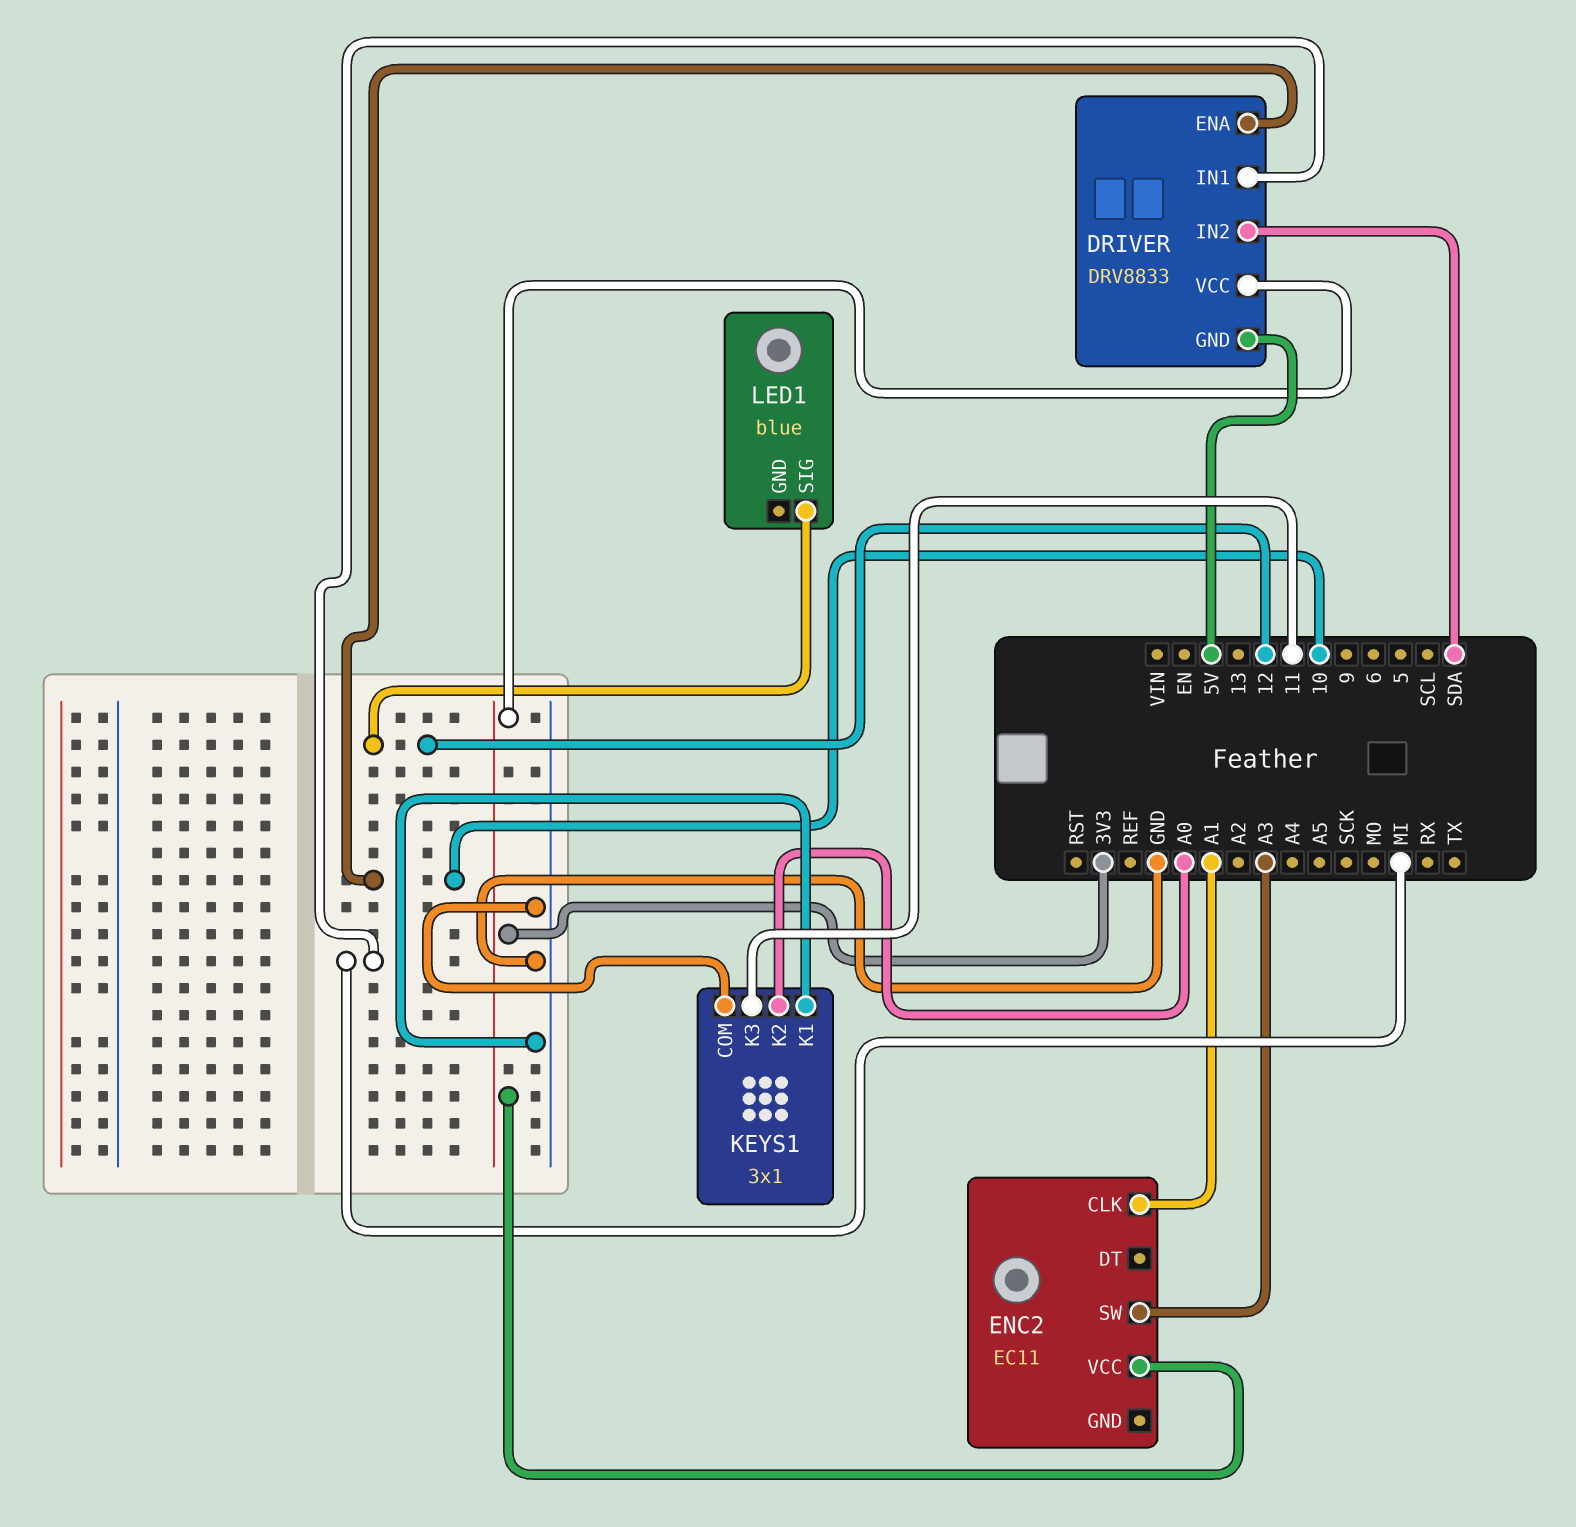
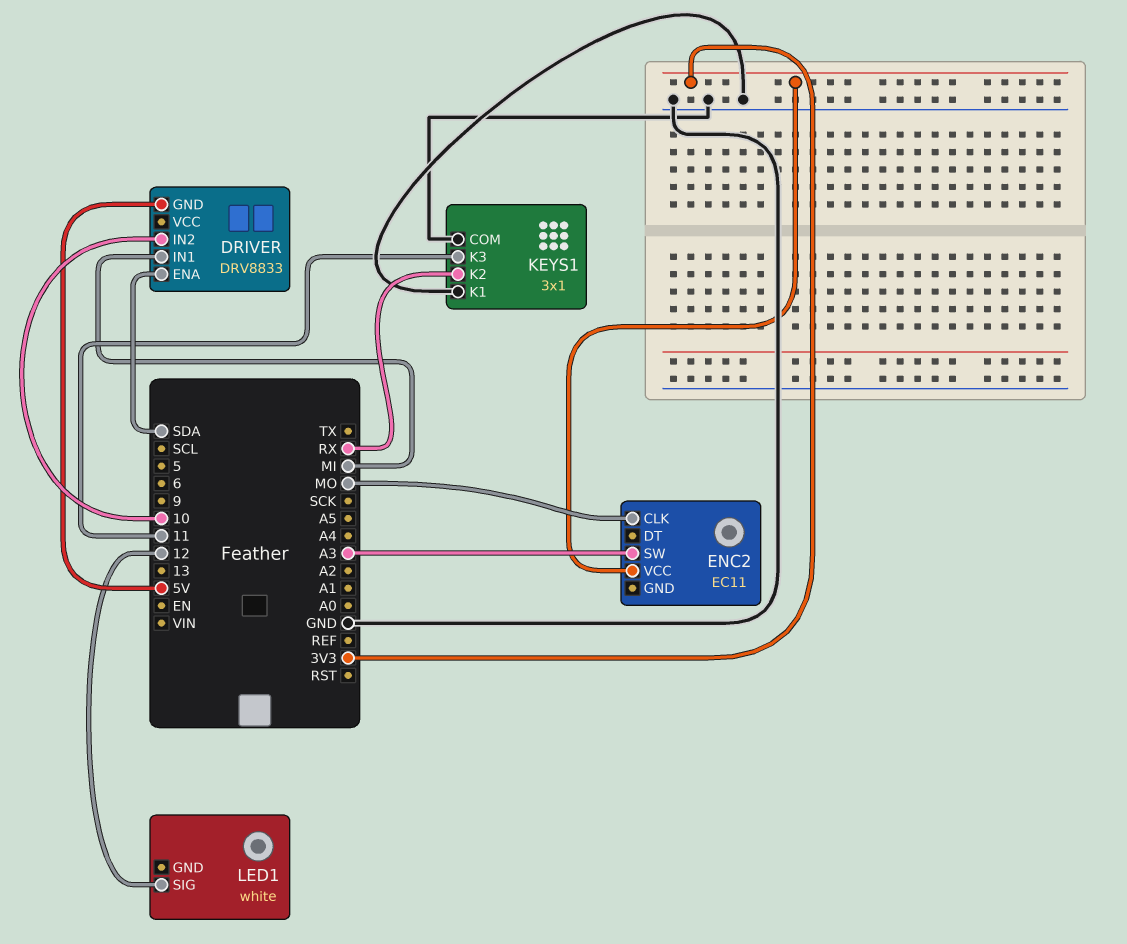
DRIVER pin ENA: 10 -> SDA
DRIVER pin IN2: SDA -> 10
DRIVER pin VCC: 3V3 -> none
ENC2 pin CLK: A1 -> MO
KEYS1 pin K2: A0 -> RX
LED1: blue -> white

